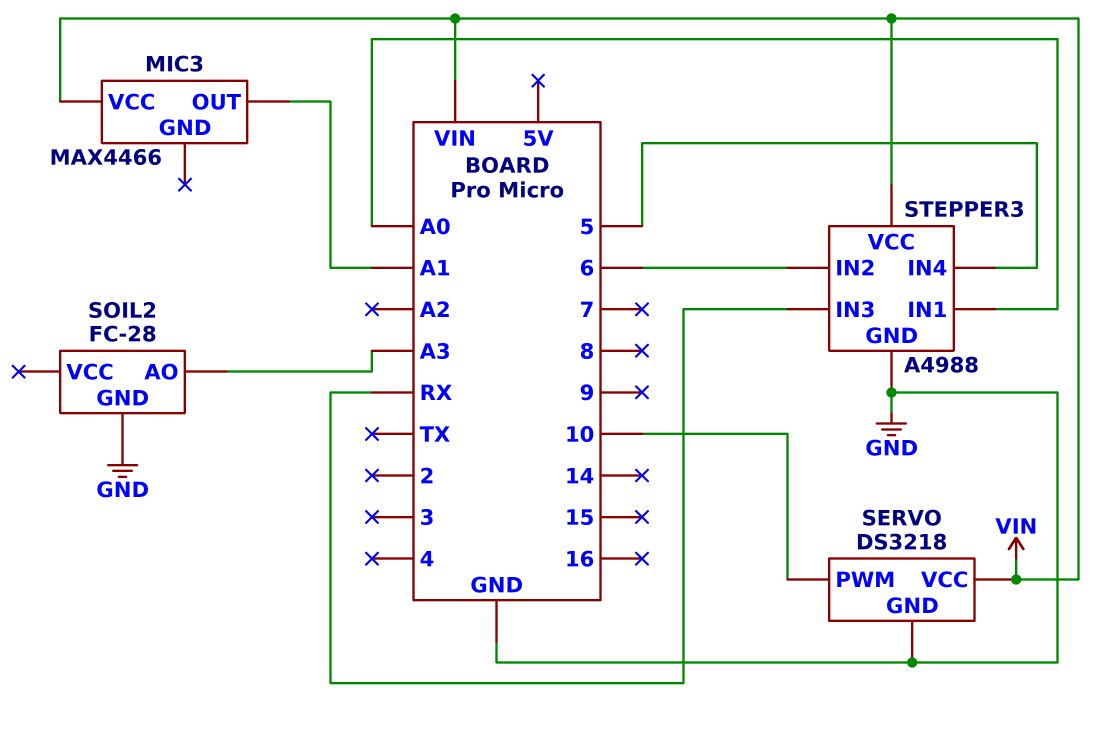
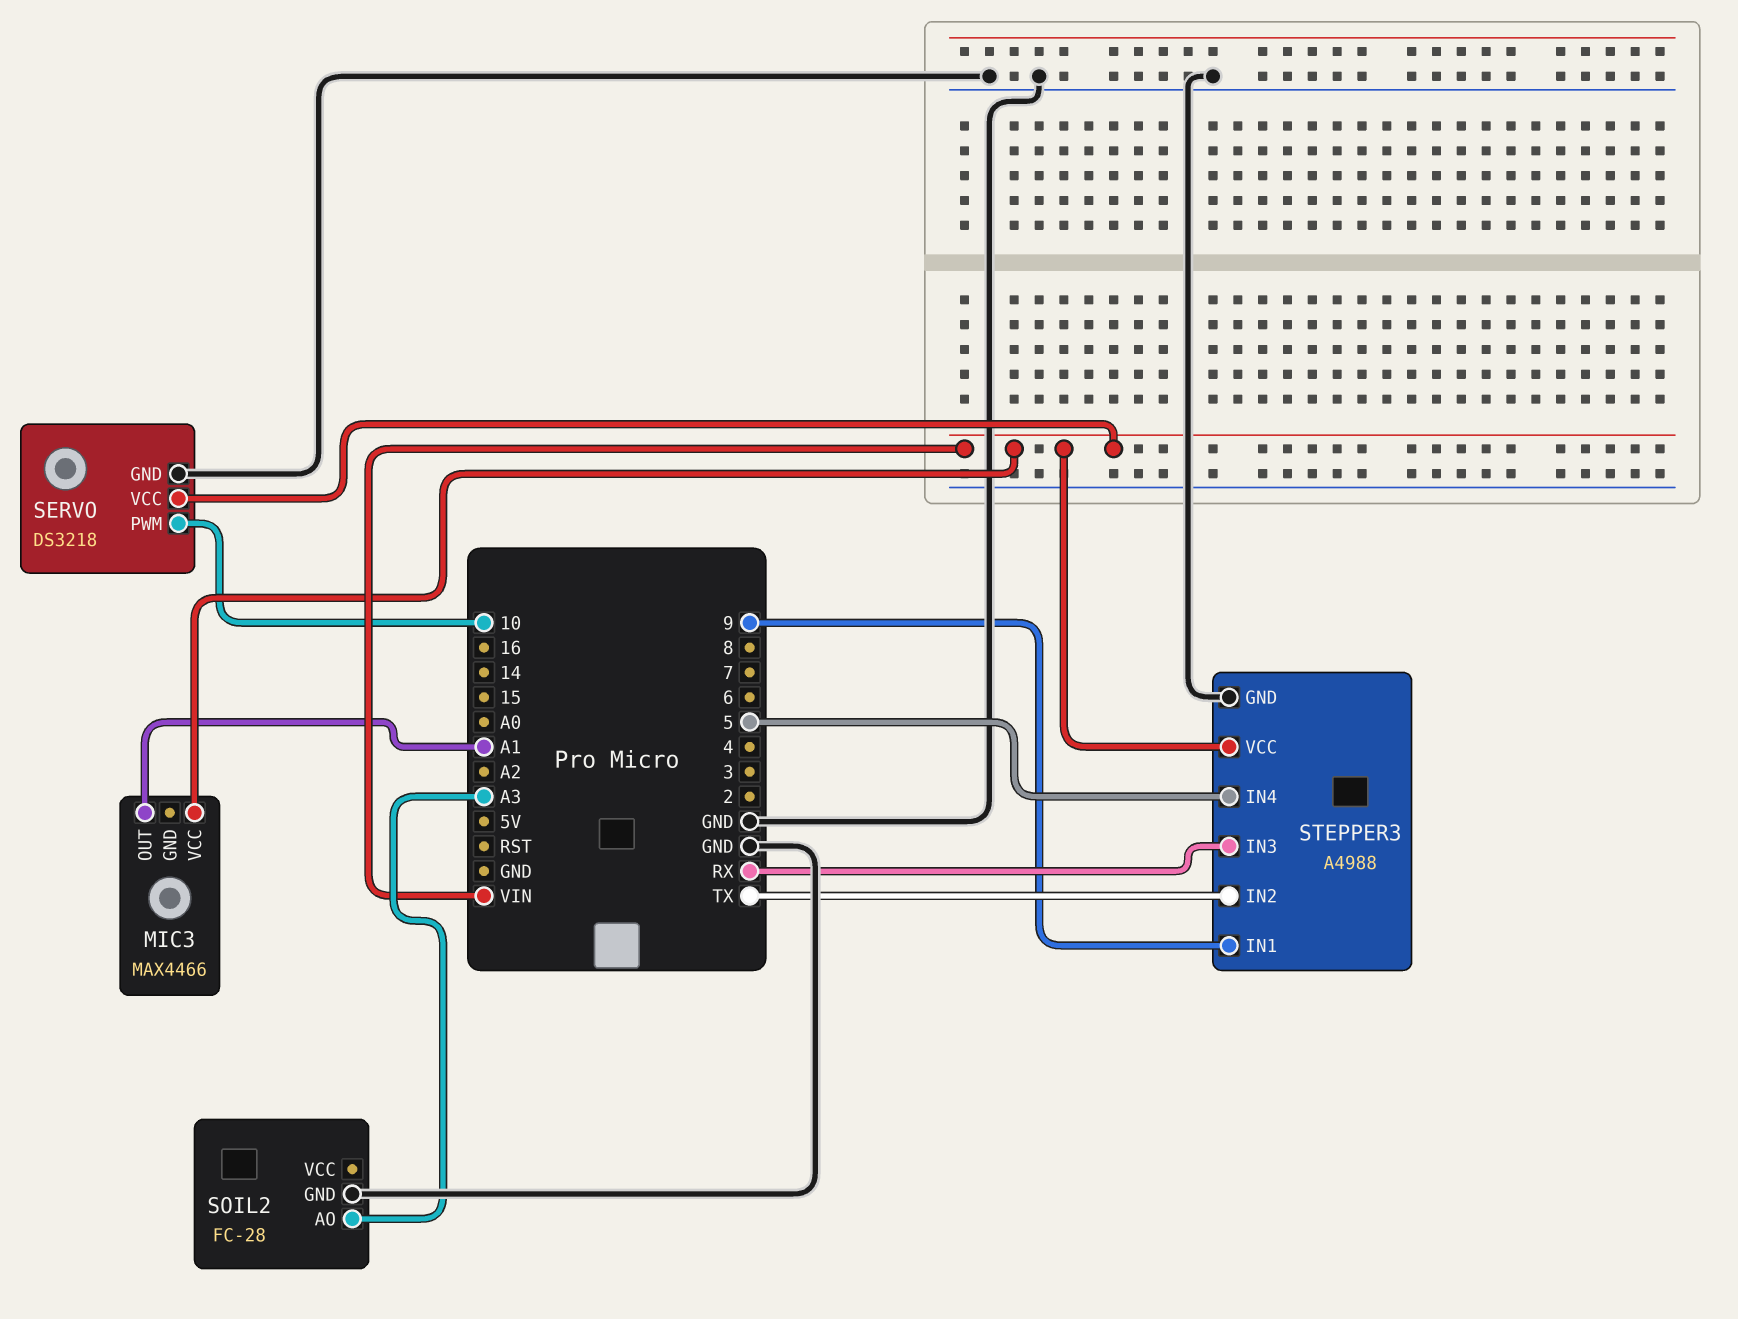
STEPPER3 pin IN1: A0 -> 9
STEPPER3 pin IN2: 6 -> TX

